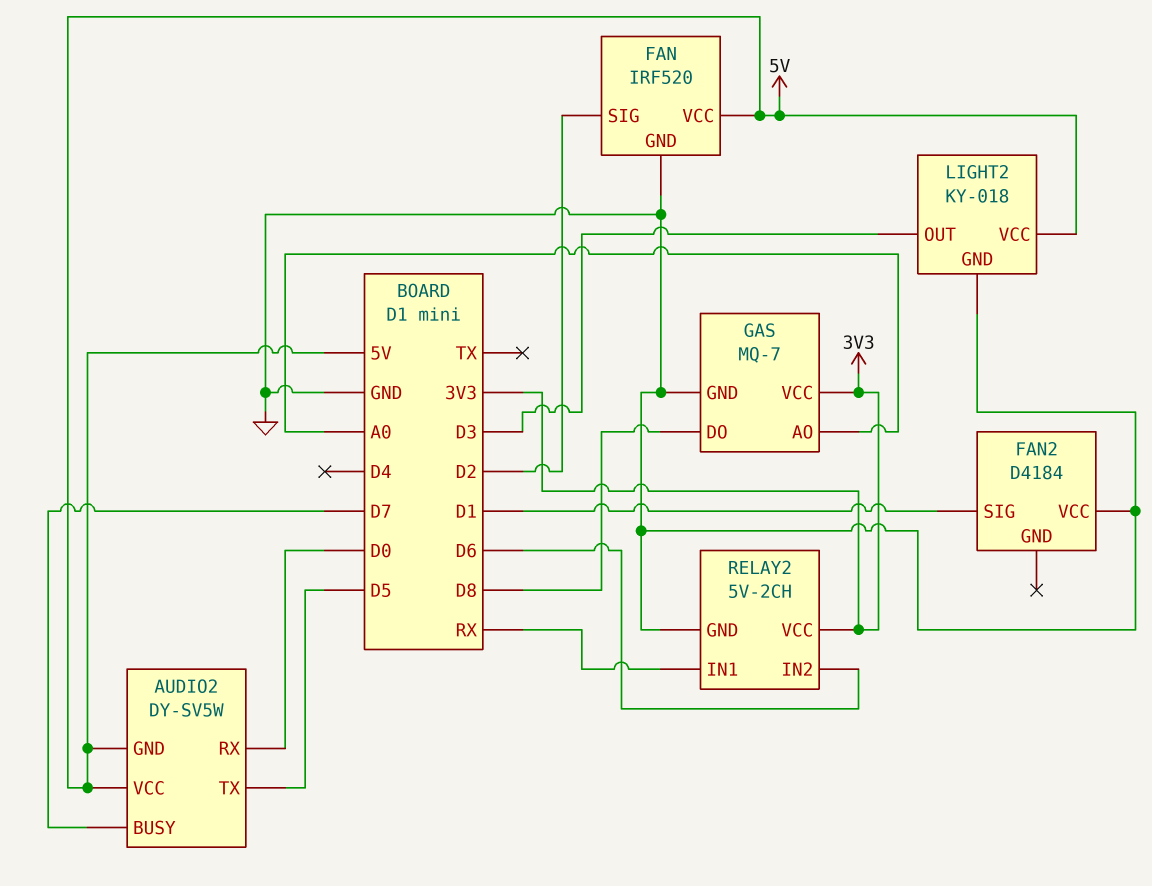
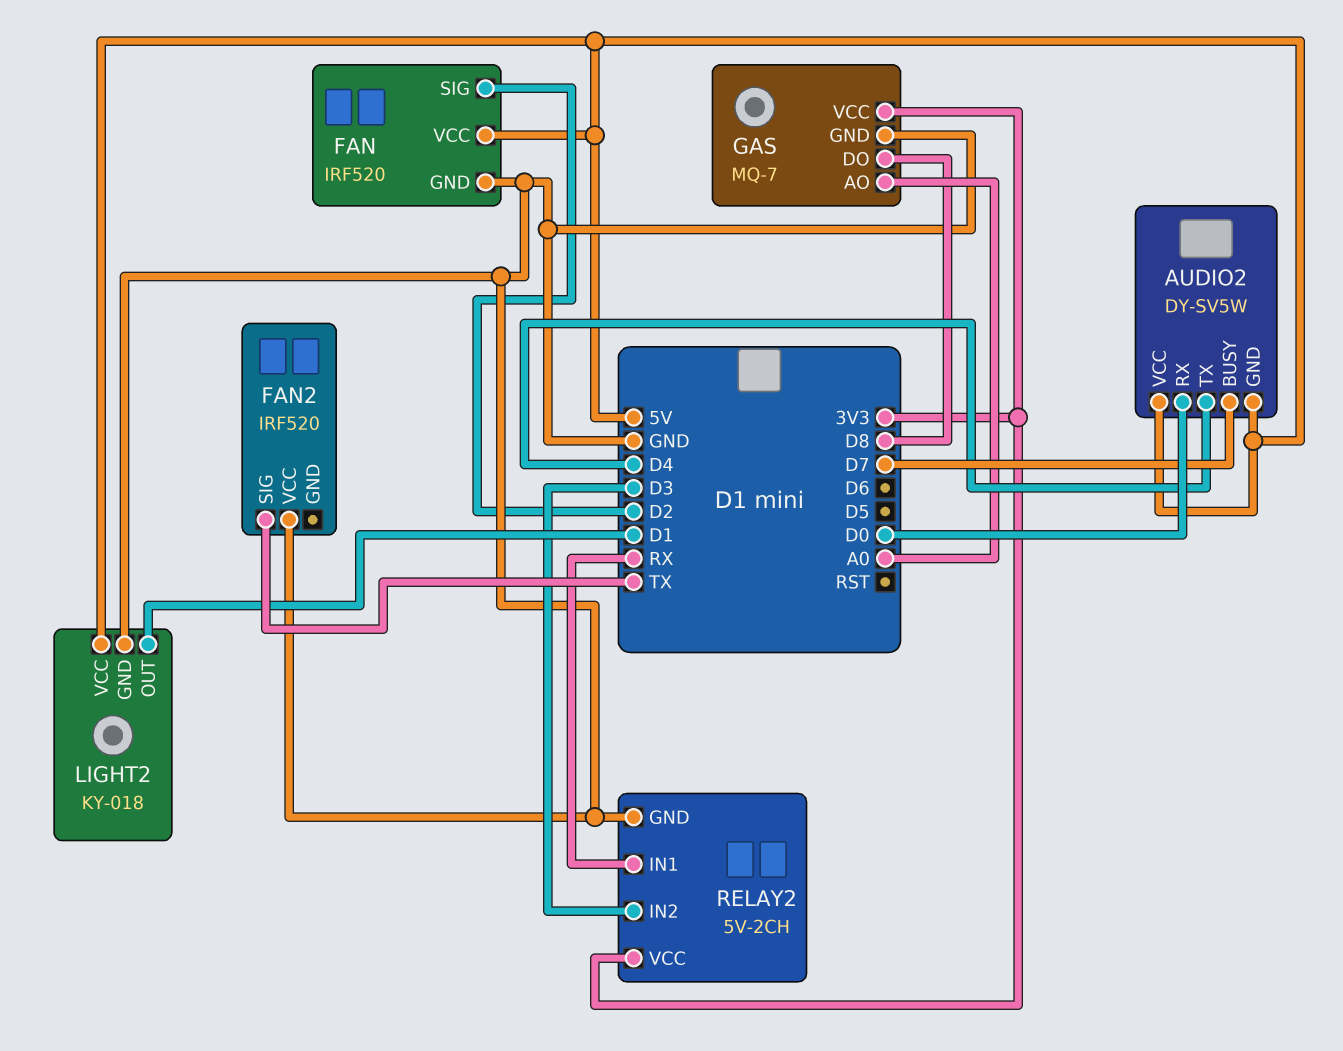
AUDIO2 pin TX: D5 -> D4
FAN2: D4184 -> IRF520
FAN2 pin SIG: D1 -> TX
LIGHT2 pin OUT: D3 -> D1
RELAY2 pin IN2: D6 -> D3

